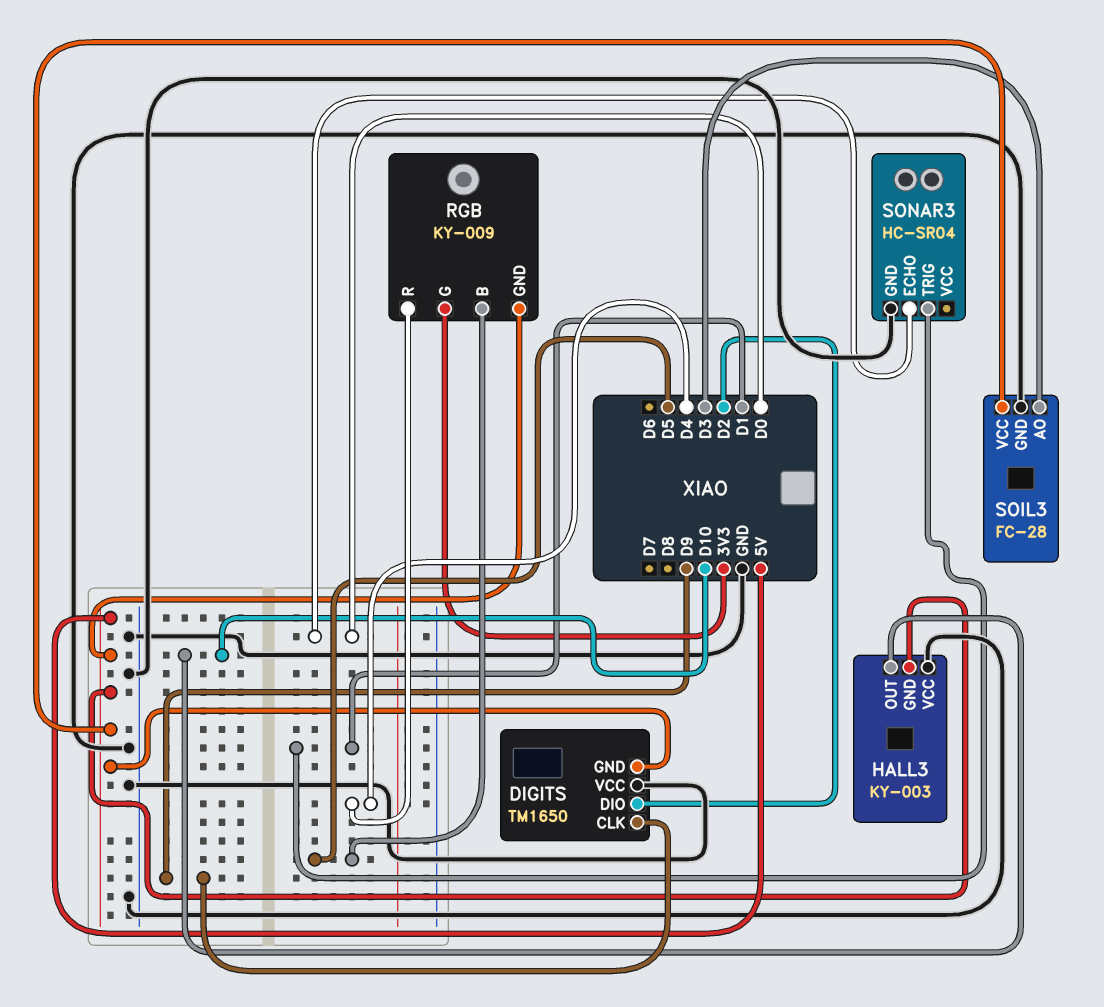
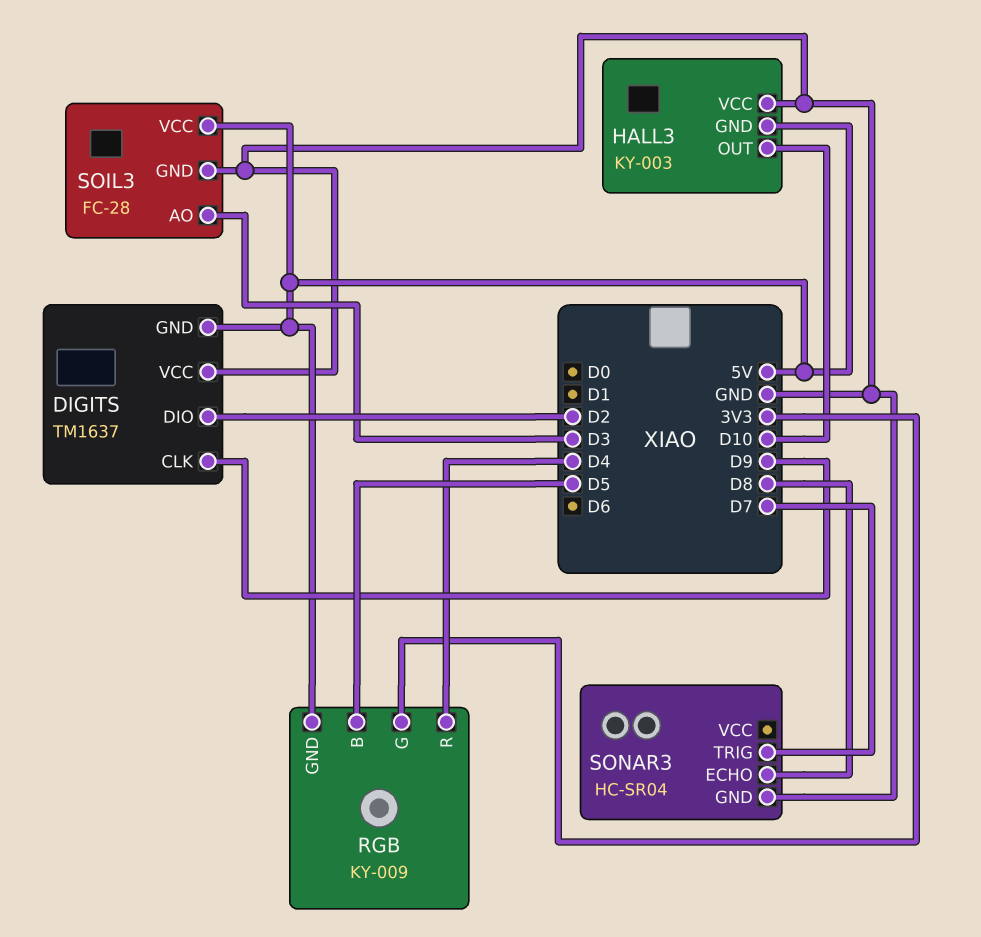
DIGITS: TM1650 -> TM1637
SONAR3 pin ECHO: D0 -> D8
SONAR3 pin TRIG: D1 -> D7

